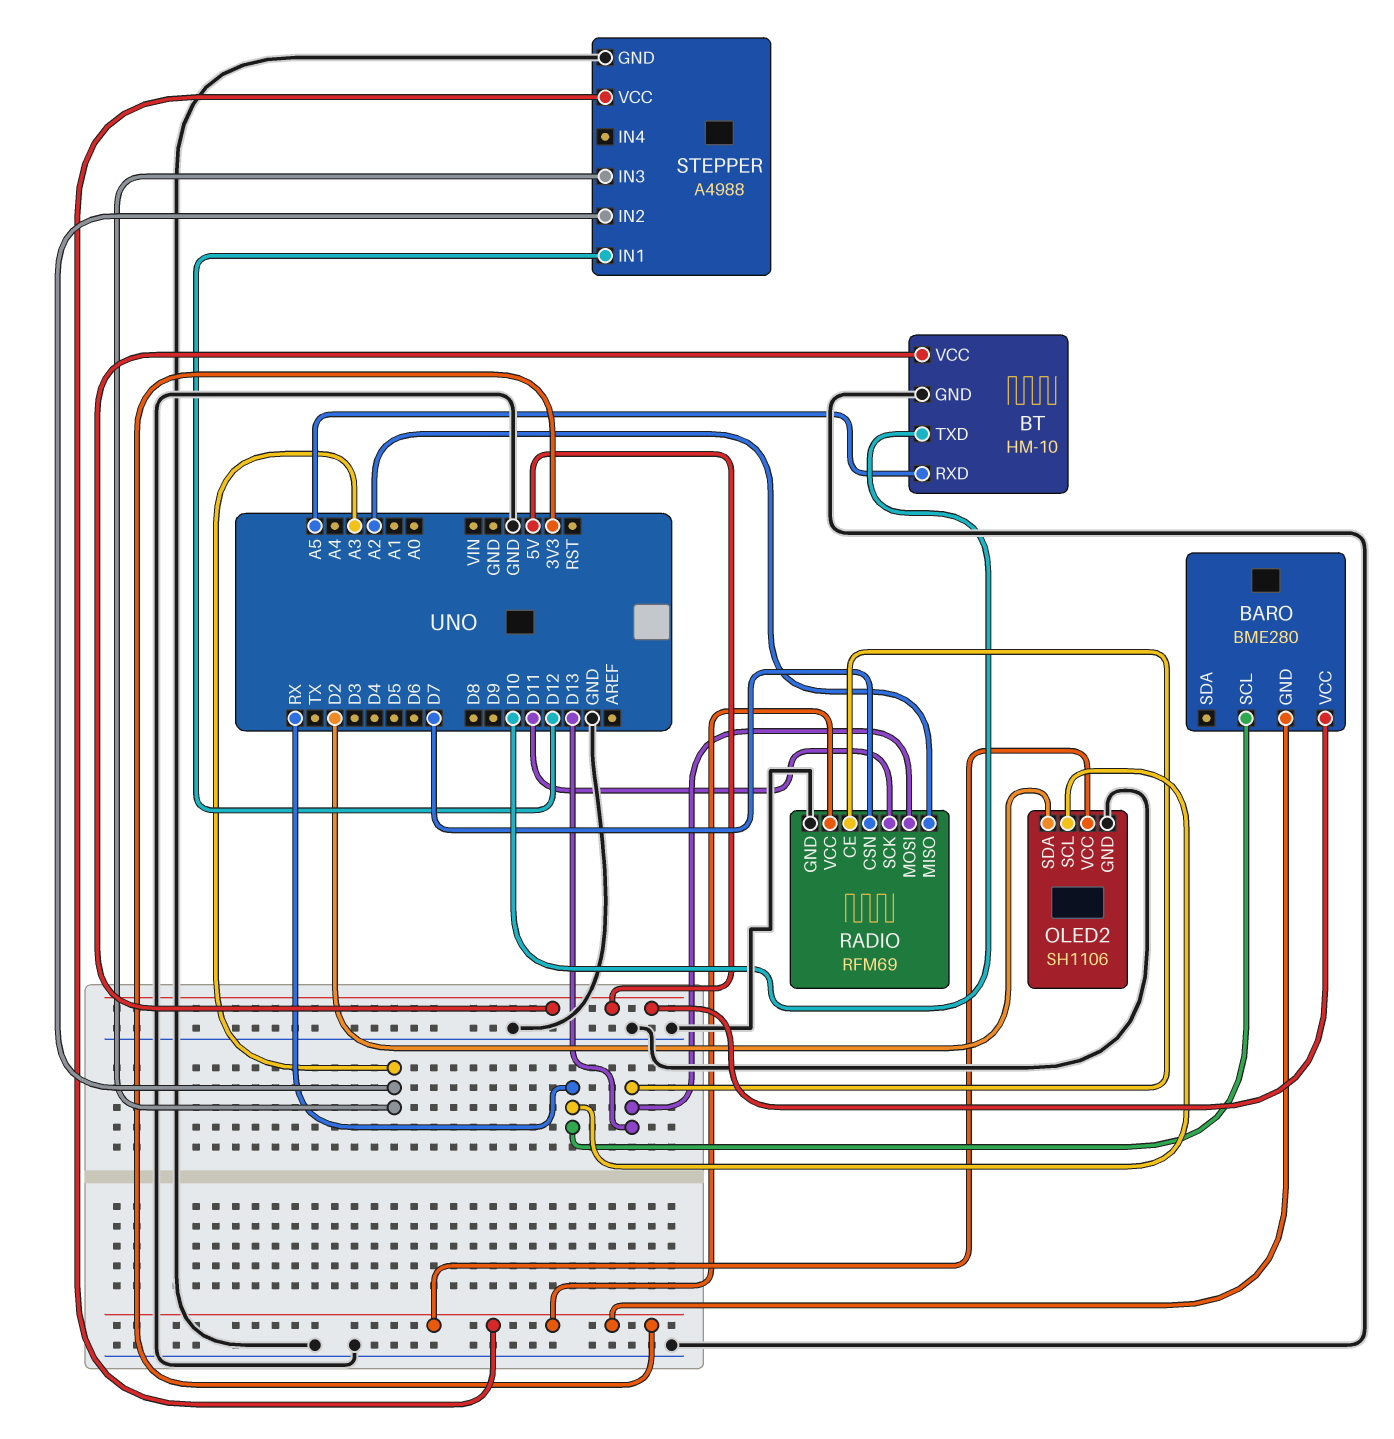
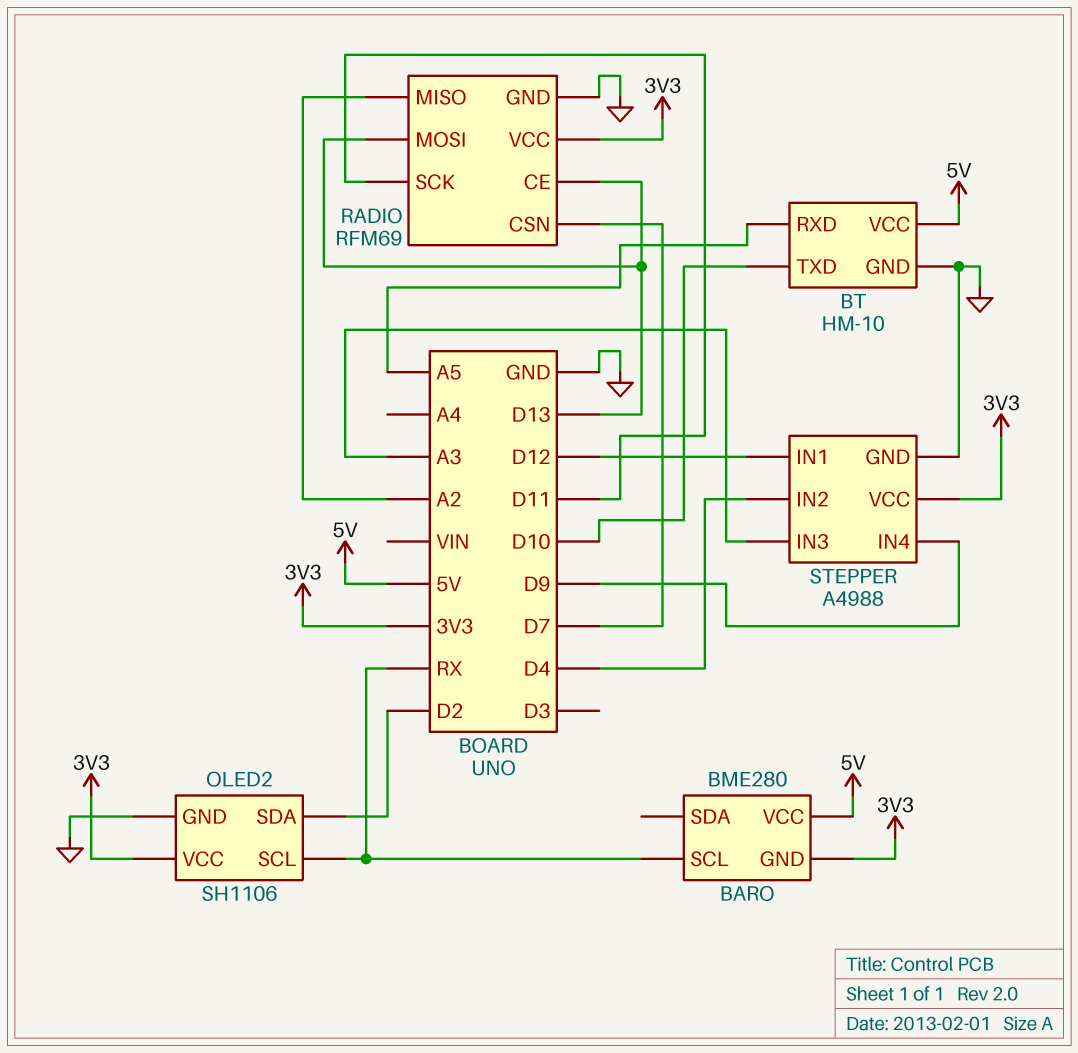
STEPPER pin IN2: A3 -> D4
STEPPER pin IN4: none -> D9

